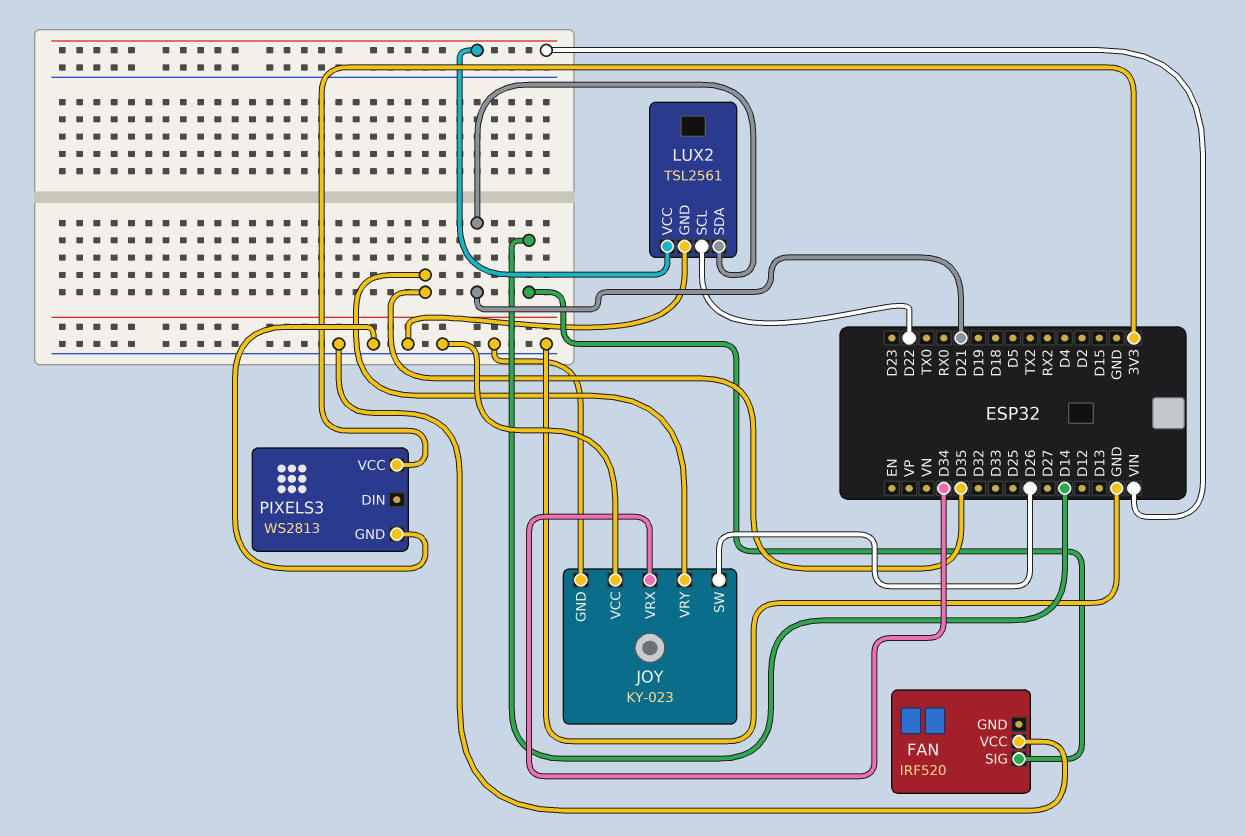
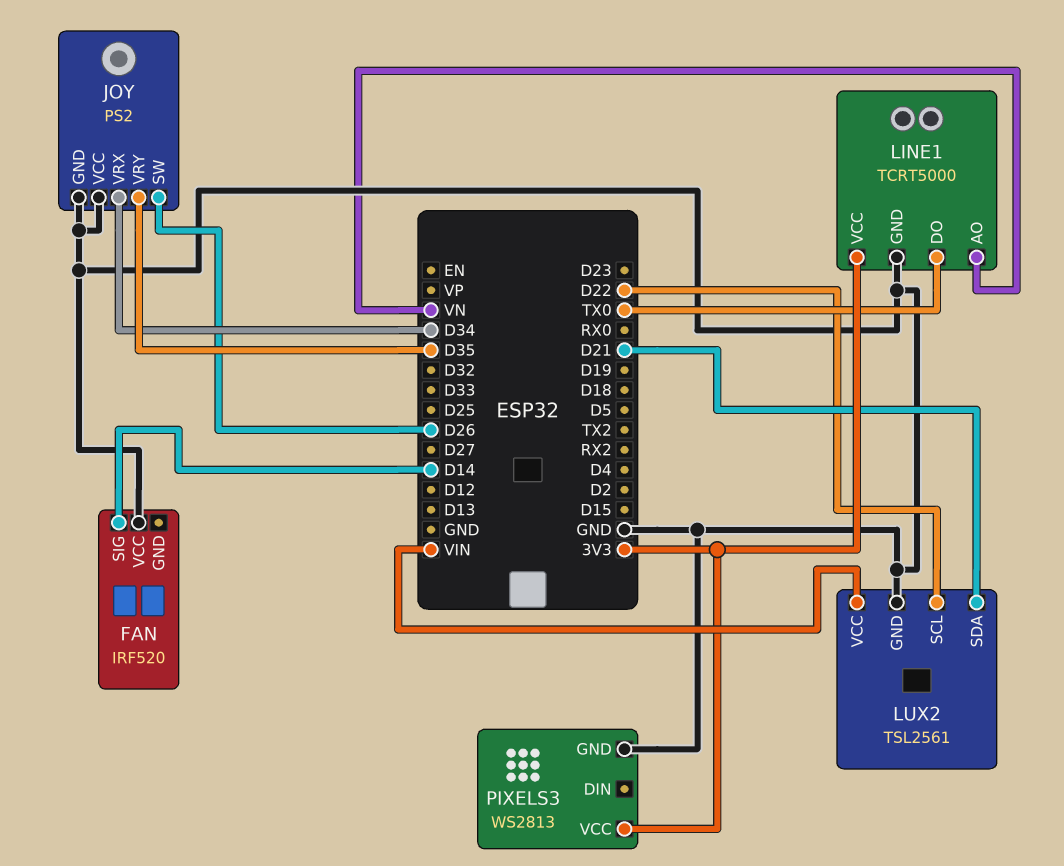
JOY: KY-023 -> PS2
LINE1: none -> TCRT5000
LINE1 pin AO: none -> VN
LINE1 pin DO: none -> TX0
LINE1 pin GND: none -> GND
LINE1 pin VCC: none -> 3V3

